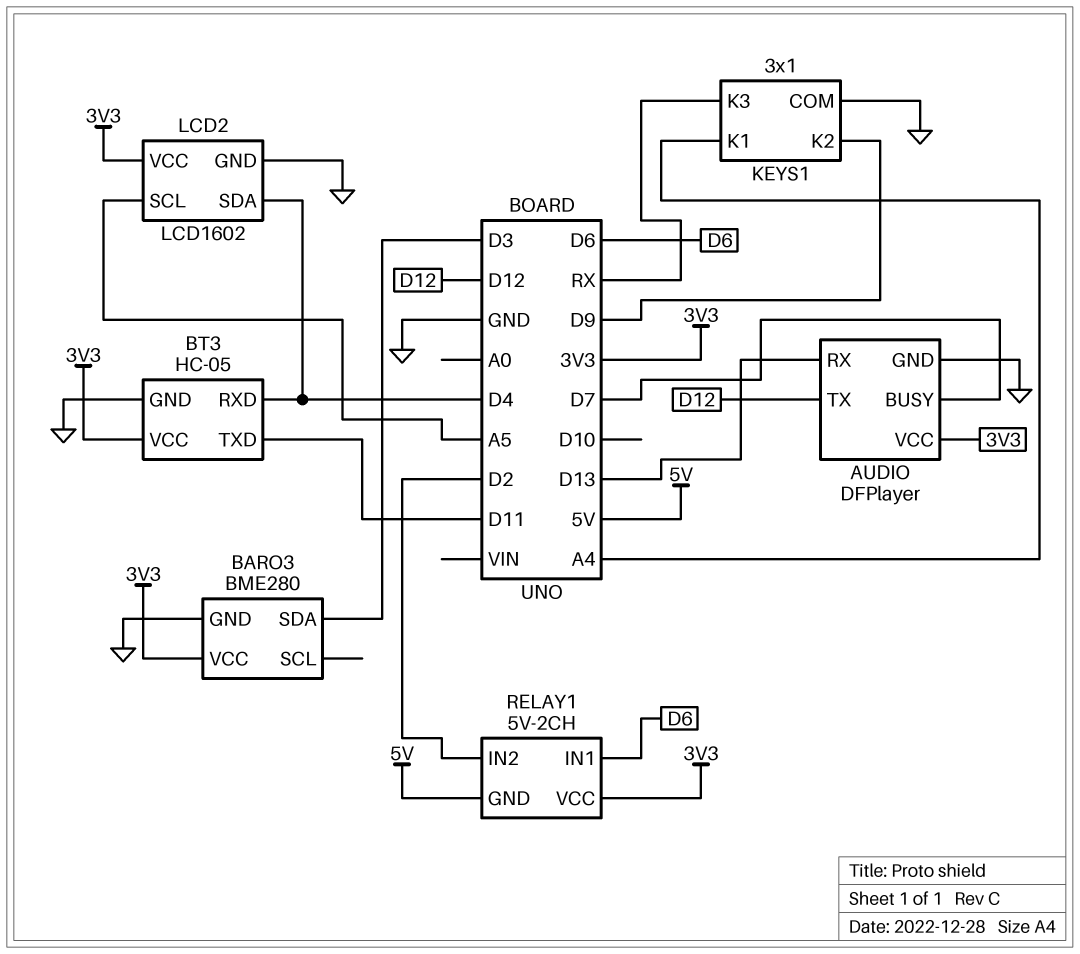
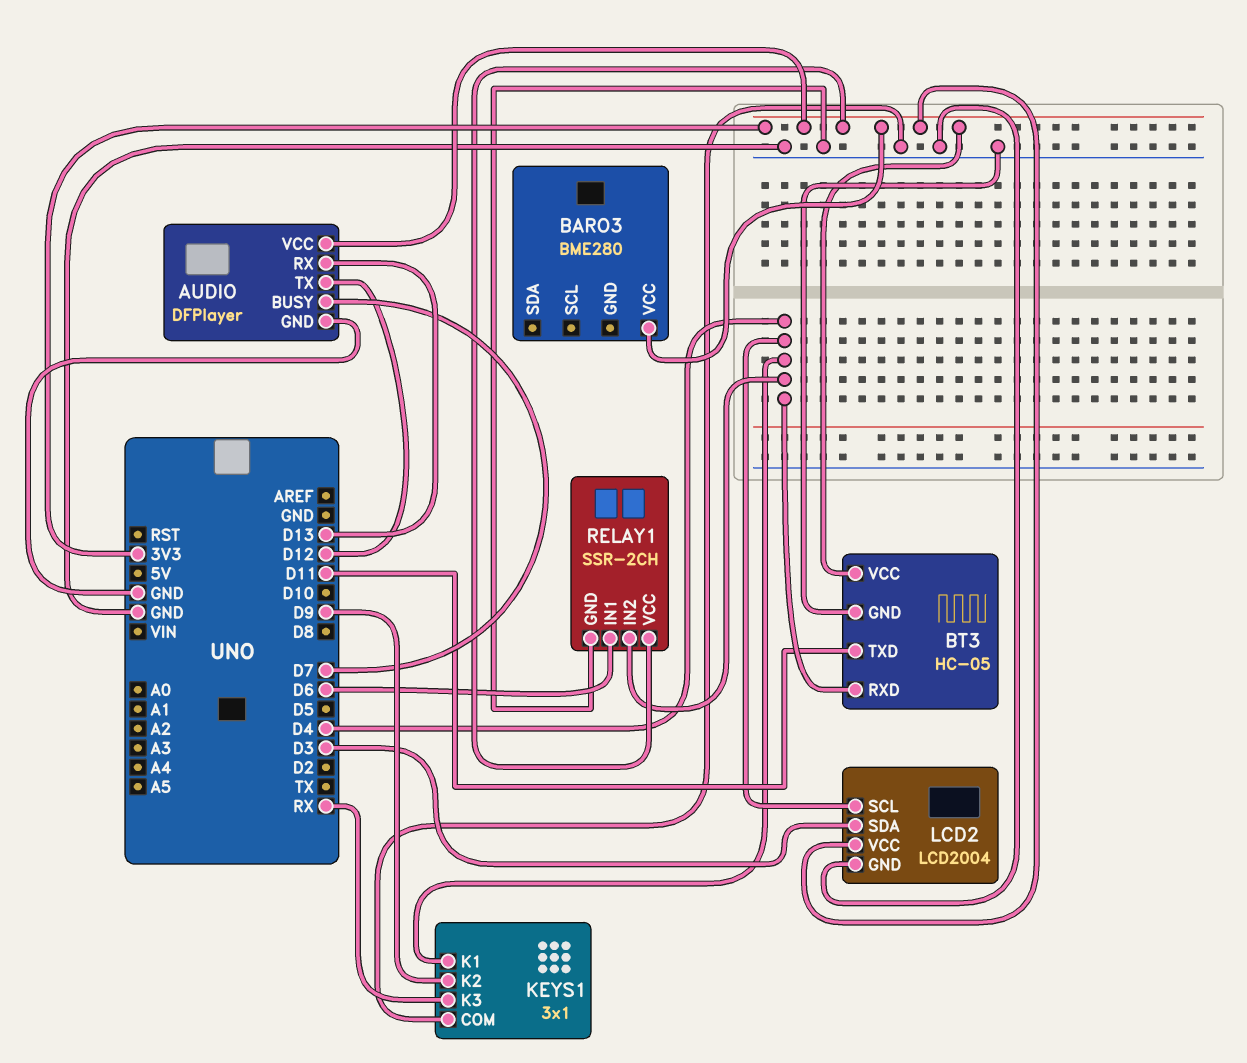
BARO3 pin GND: GND -> none
BARO3 pin SDA: D3 -> none
KEYS1 pin K1: A4 -> D4
LCD2: LCD1602 -> LCD2004
LCD2 pin SCL: A5 -> D4
LCD2 pin SDA: D4 -> D3
RELAY1: 5V-2CH -> SSR-2CH
RELAY1 pin GND: 5V -> GND
RELAY1 pin IN2: D2 -> D4

